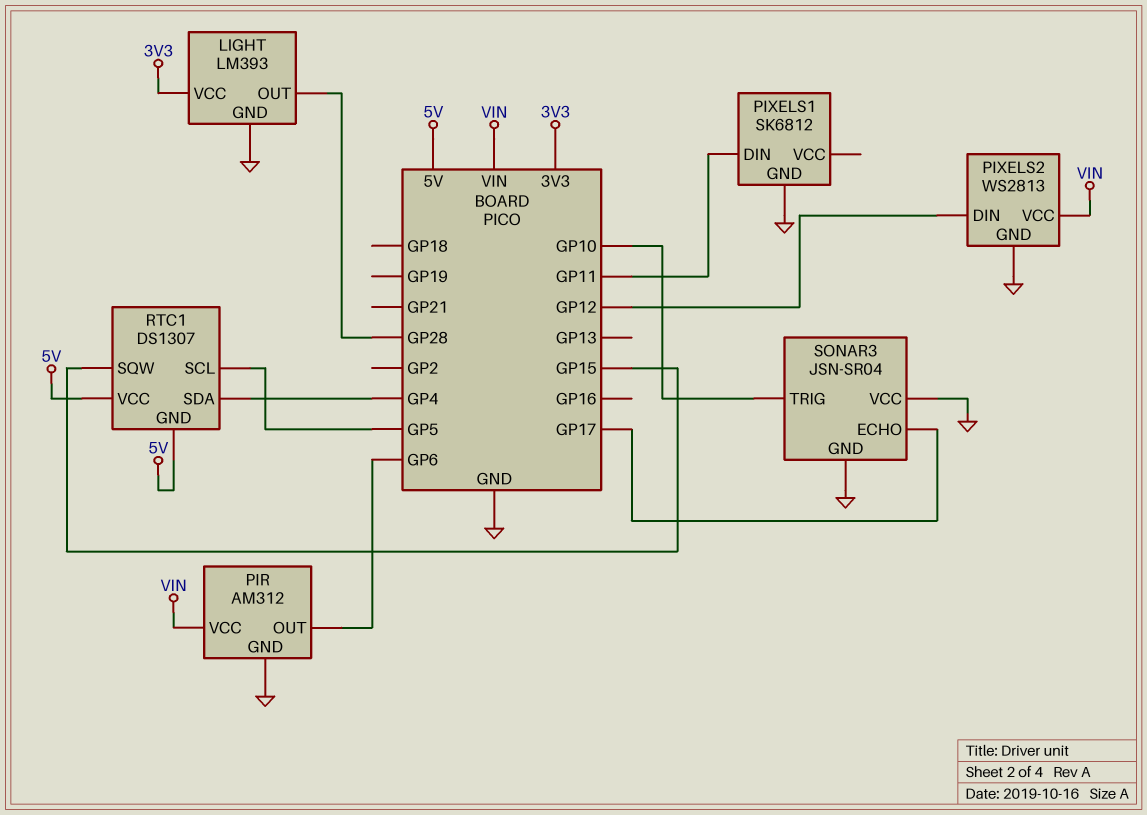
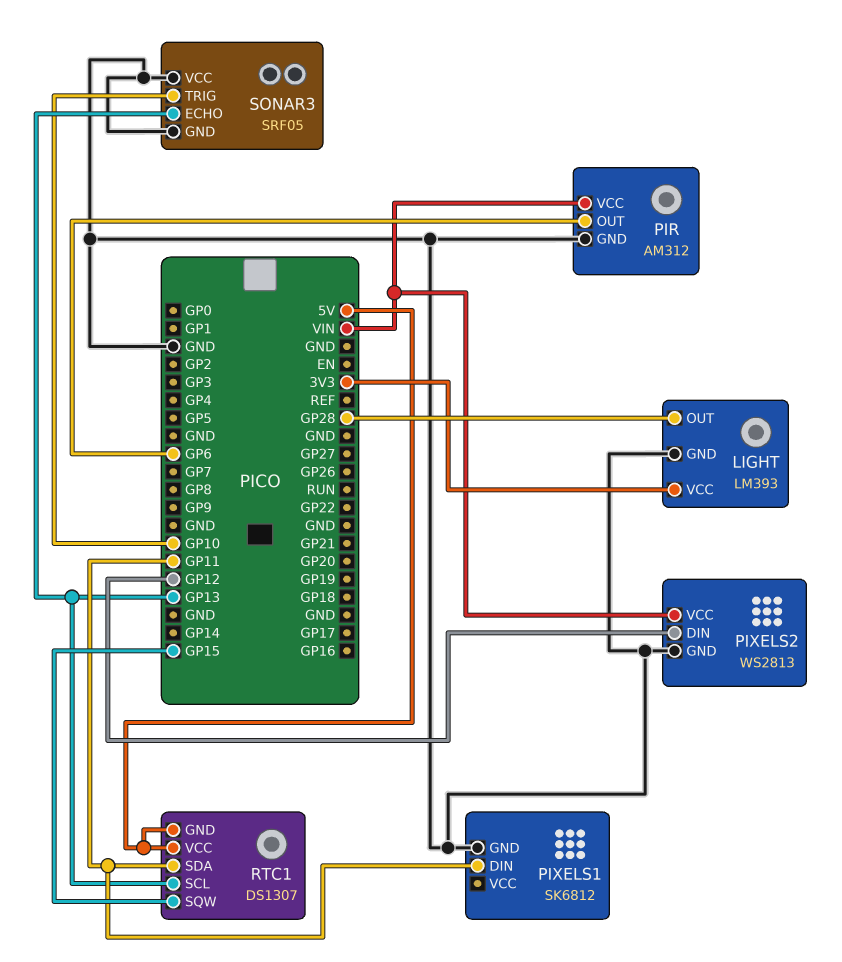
RTC1 pin SCL: GP5 -> GP13
RTC1 pin SDA: GP4 -> GP11
SONAR3: JSN-SR04 -> SRF05
SONAR3 pin ECHO: GP17 -> GP13

